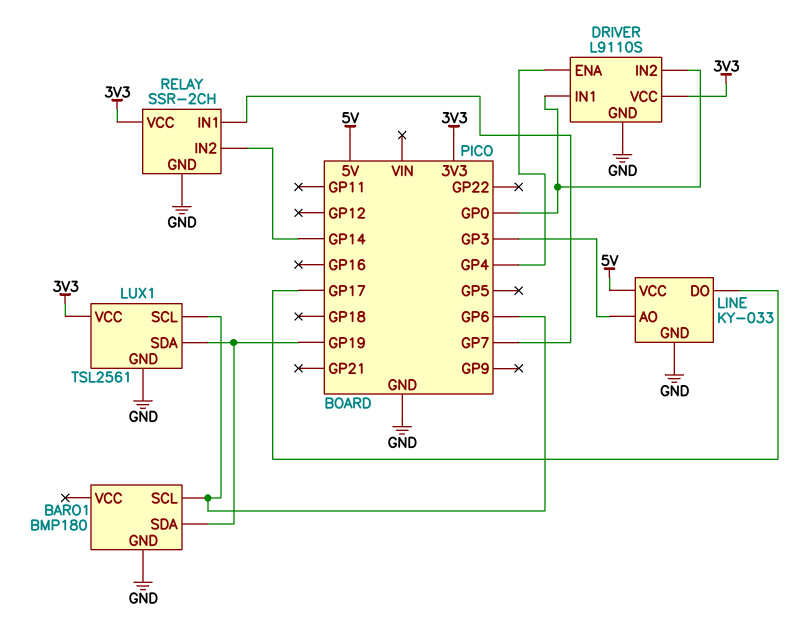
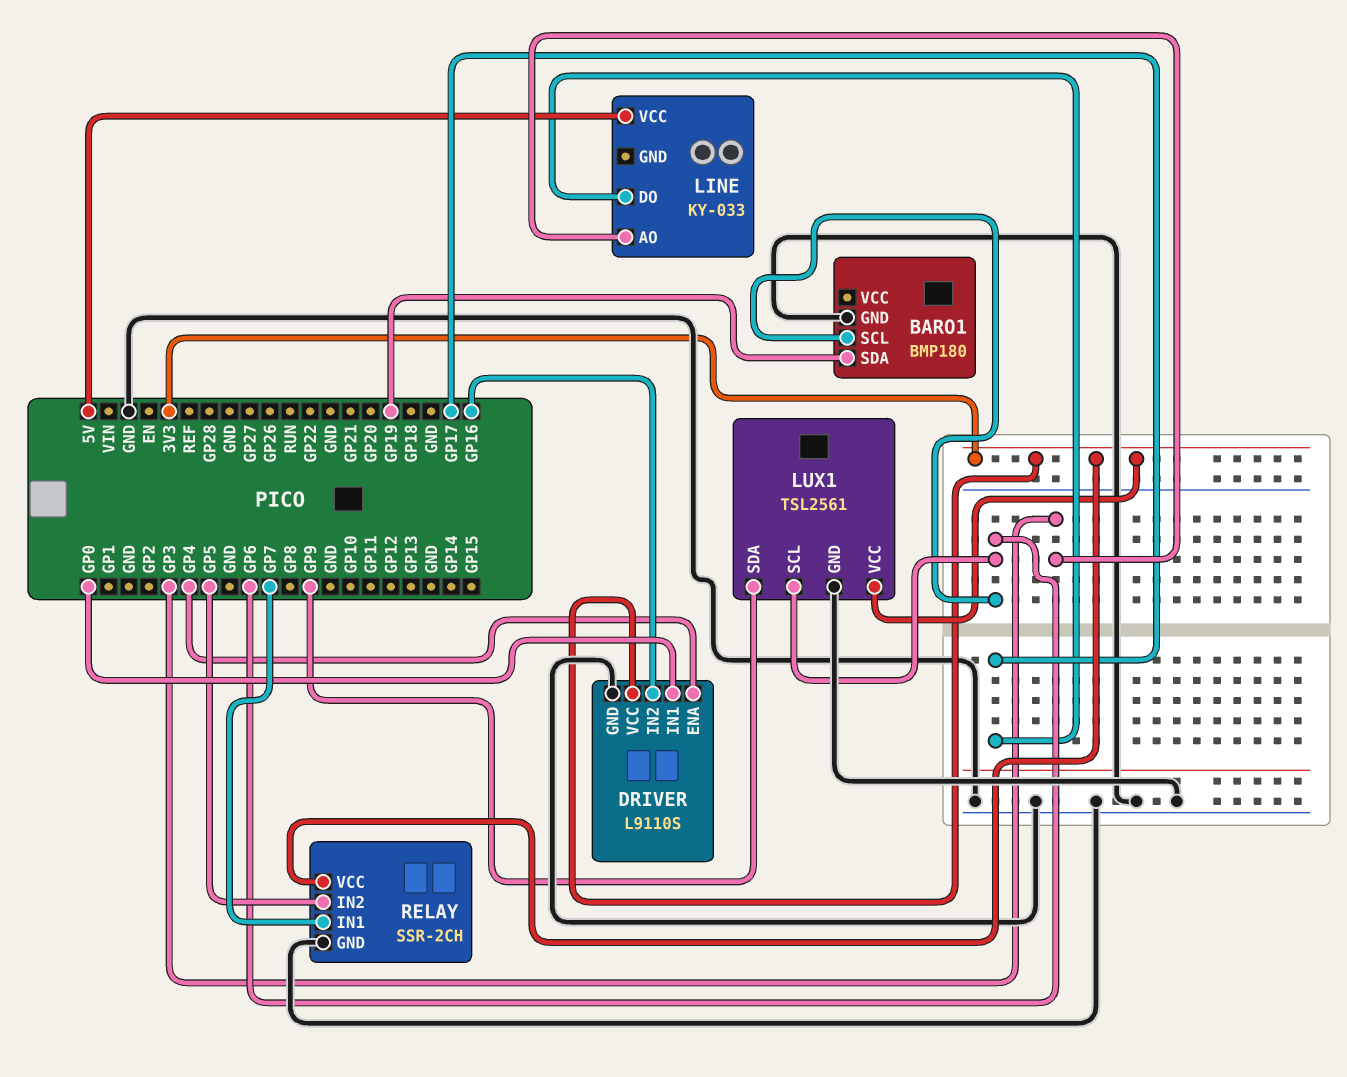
DRIVER pin IN2: GP0 -> GP16
LINE pin GND: GND -> none
LUX1 pin SDA: GP19 -> GP9
RELAY pin IN2: GP14 -> GP5

